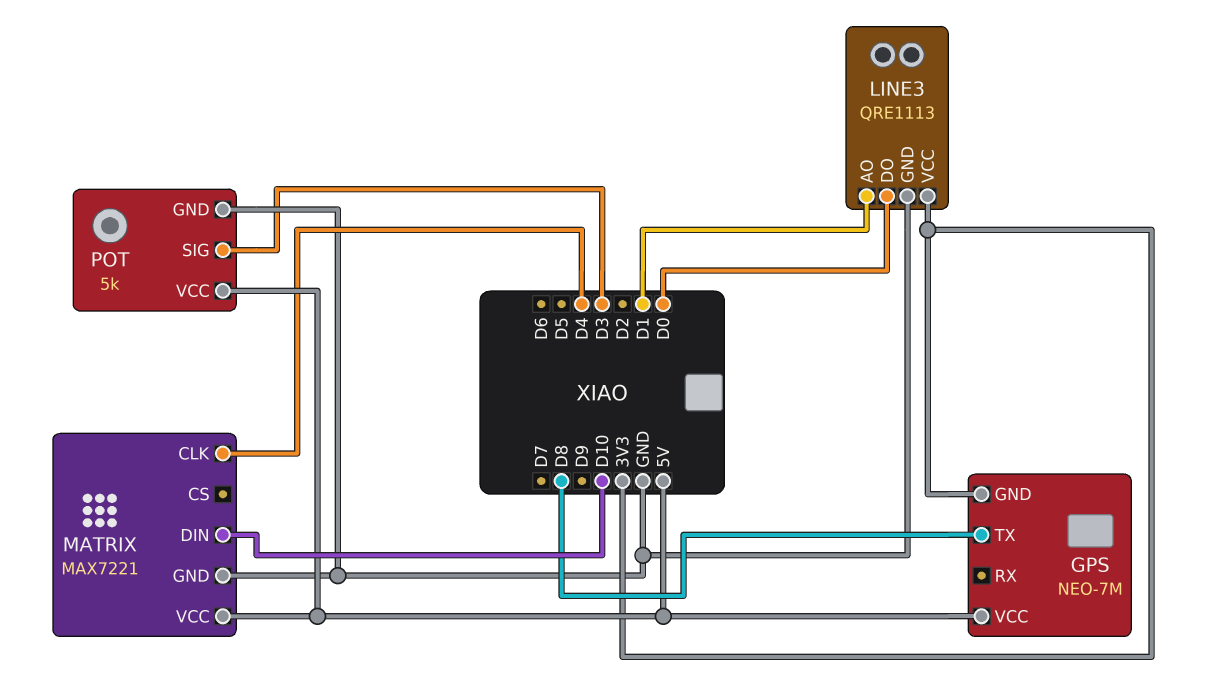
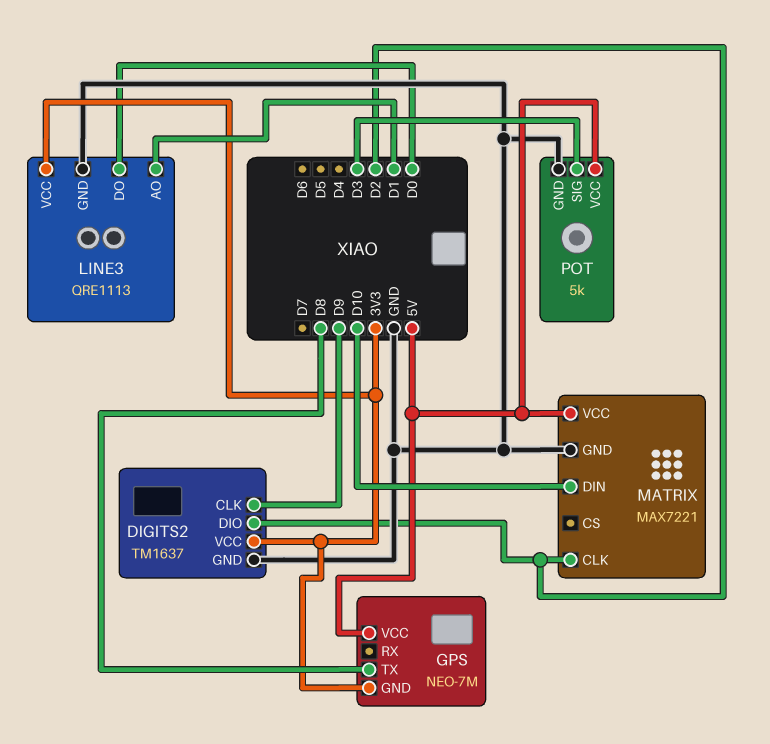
DIGITS2: none -> TM1637
DIGITS2 pin CLK: none -> D9
DIGITS2 pin DIO: none -> D2
DIGITS2 pin GND: none -> GND
DIGITS2 pin VCC: none -> 3V3
MATRIX pin CLK: D4 -> D2

